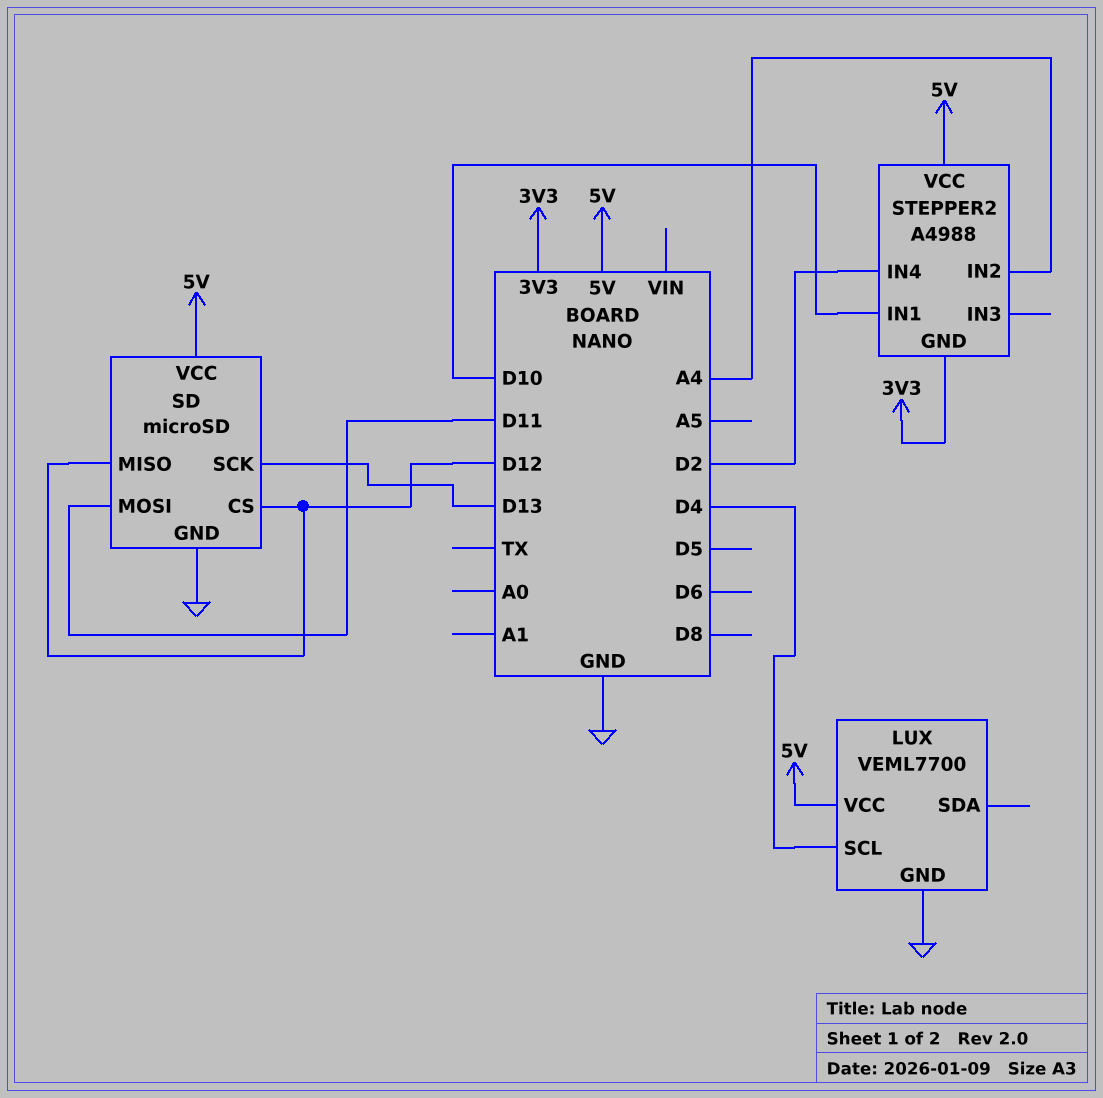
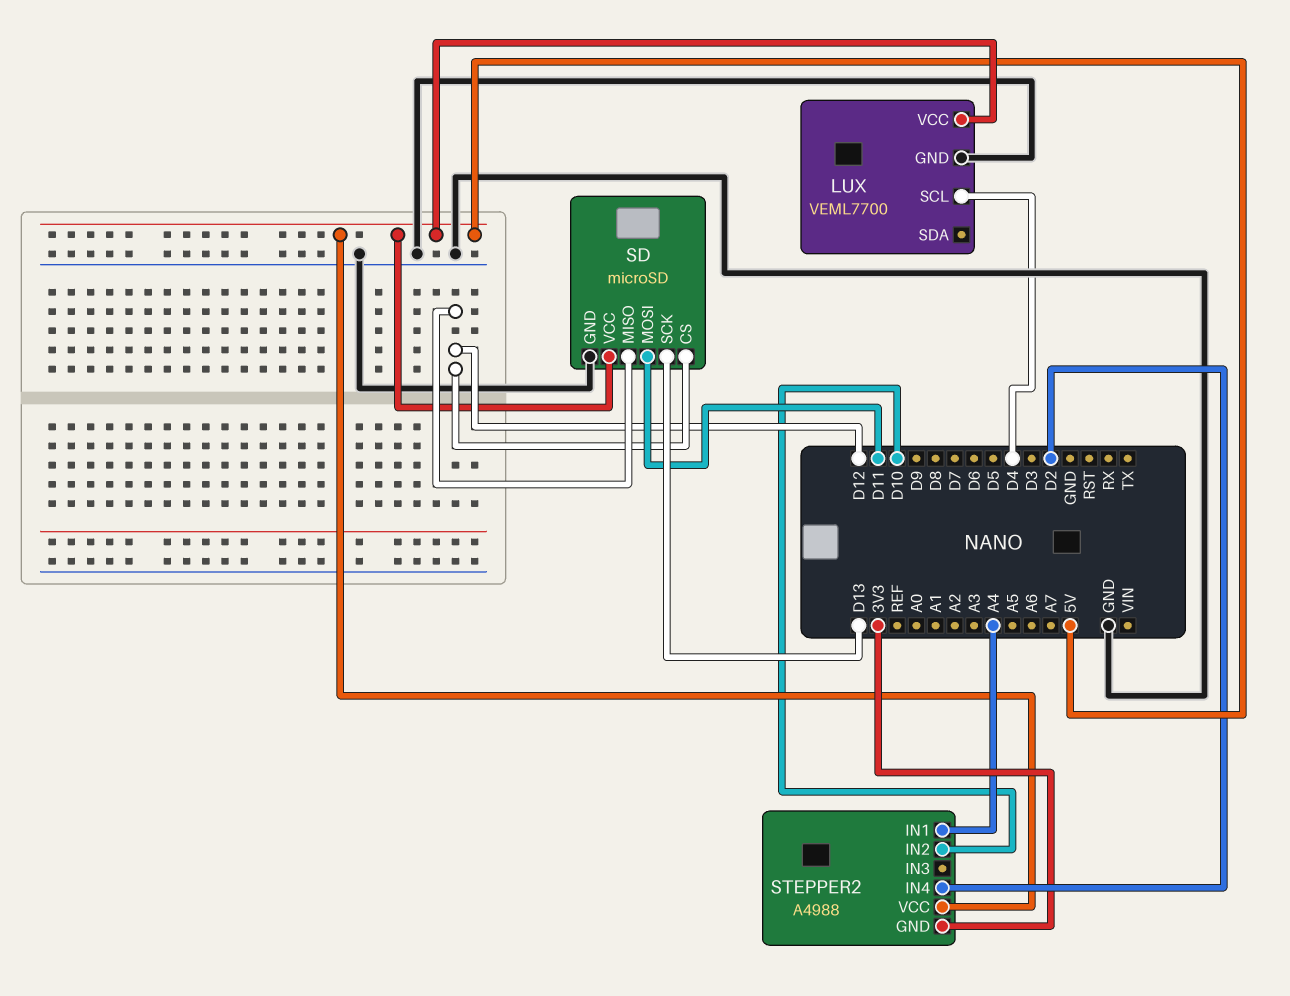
STEPPER2 pin IN1: D10 -> A4
STEPPER2 pin IN2: A4 -> D10

